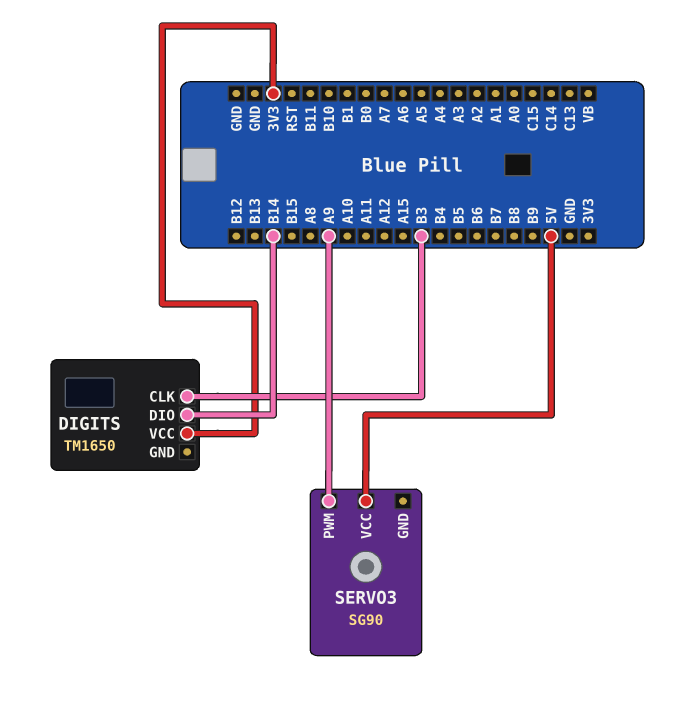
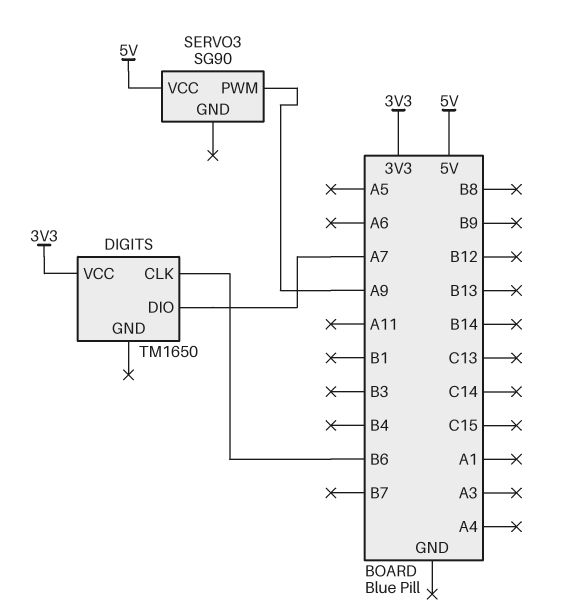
DIGITS pin CLK: B3 -> B6
DIGITS pin DIO: B14 -> A7

